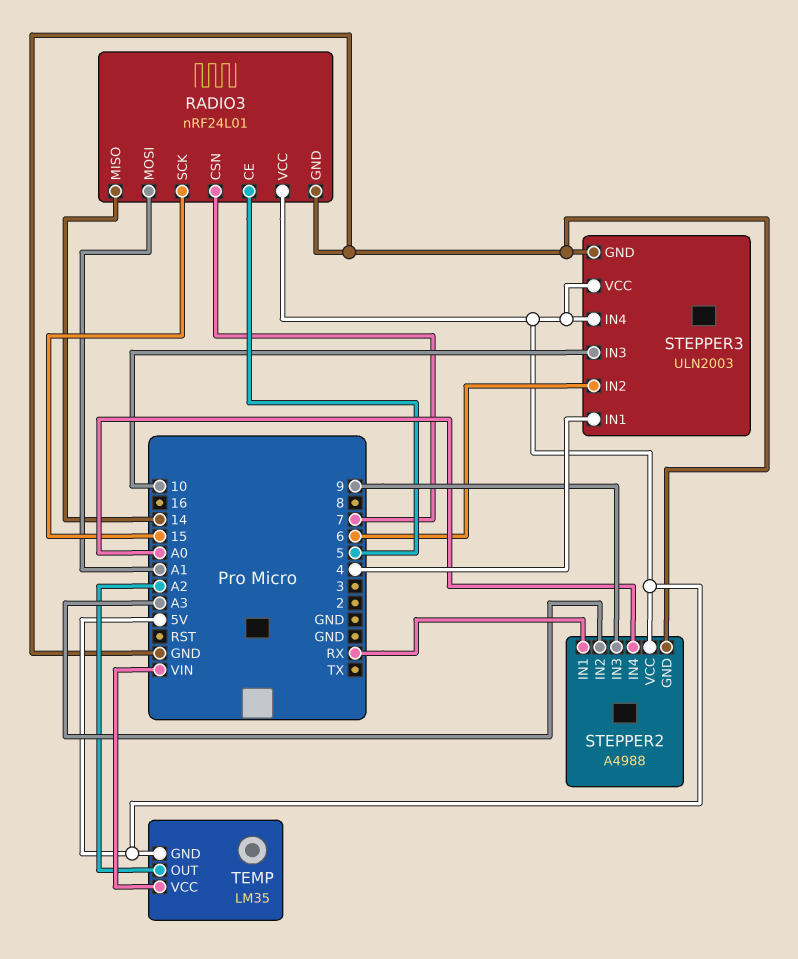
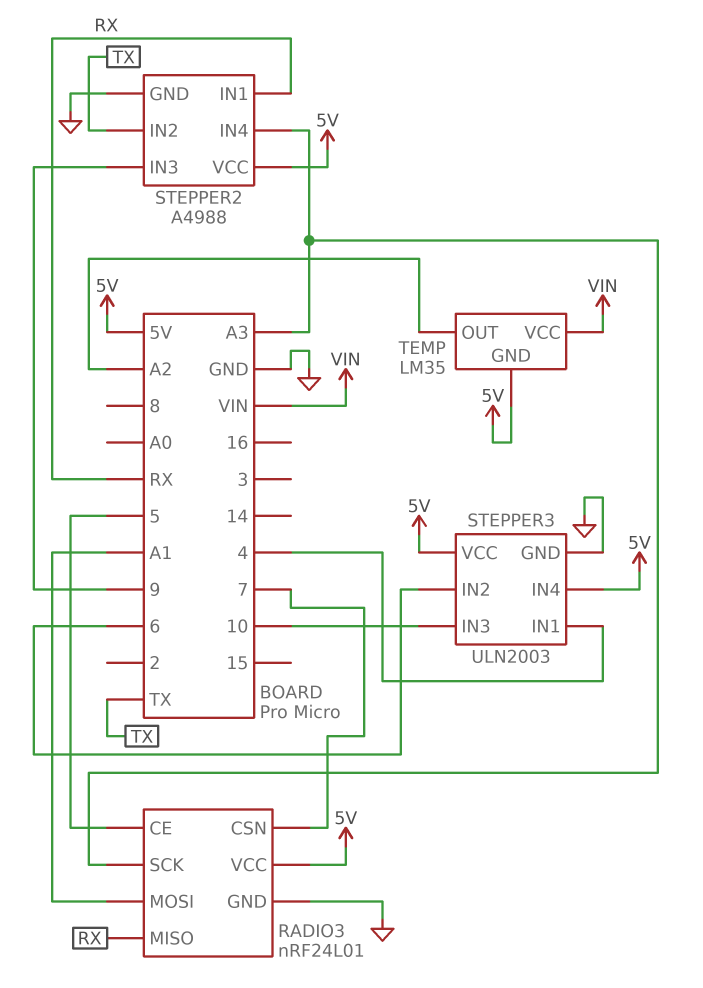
RADIO3 pin MISO: 14 -> RX
RADIO3 pin SCK: 15 -> A3
STEPPER2 pin IN2: A3 -> TX
STEPPER2 pin IN4: A0 -> A3

